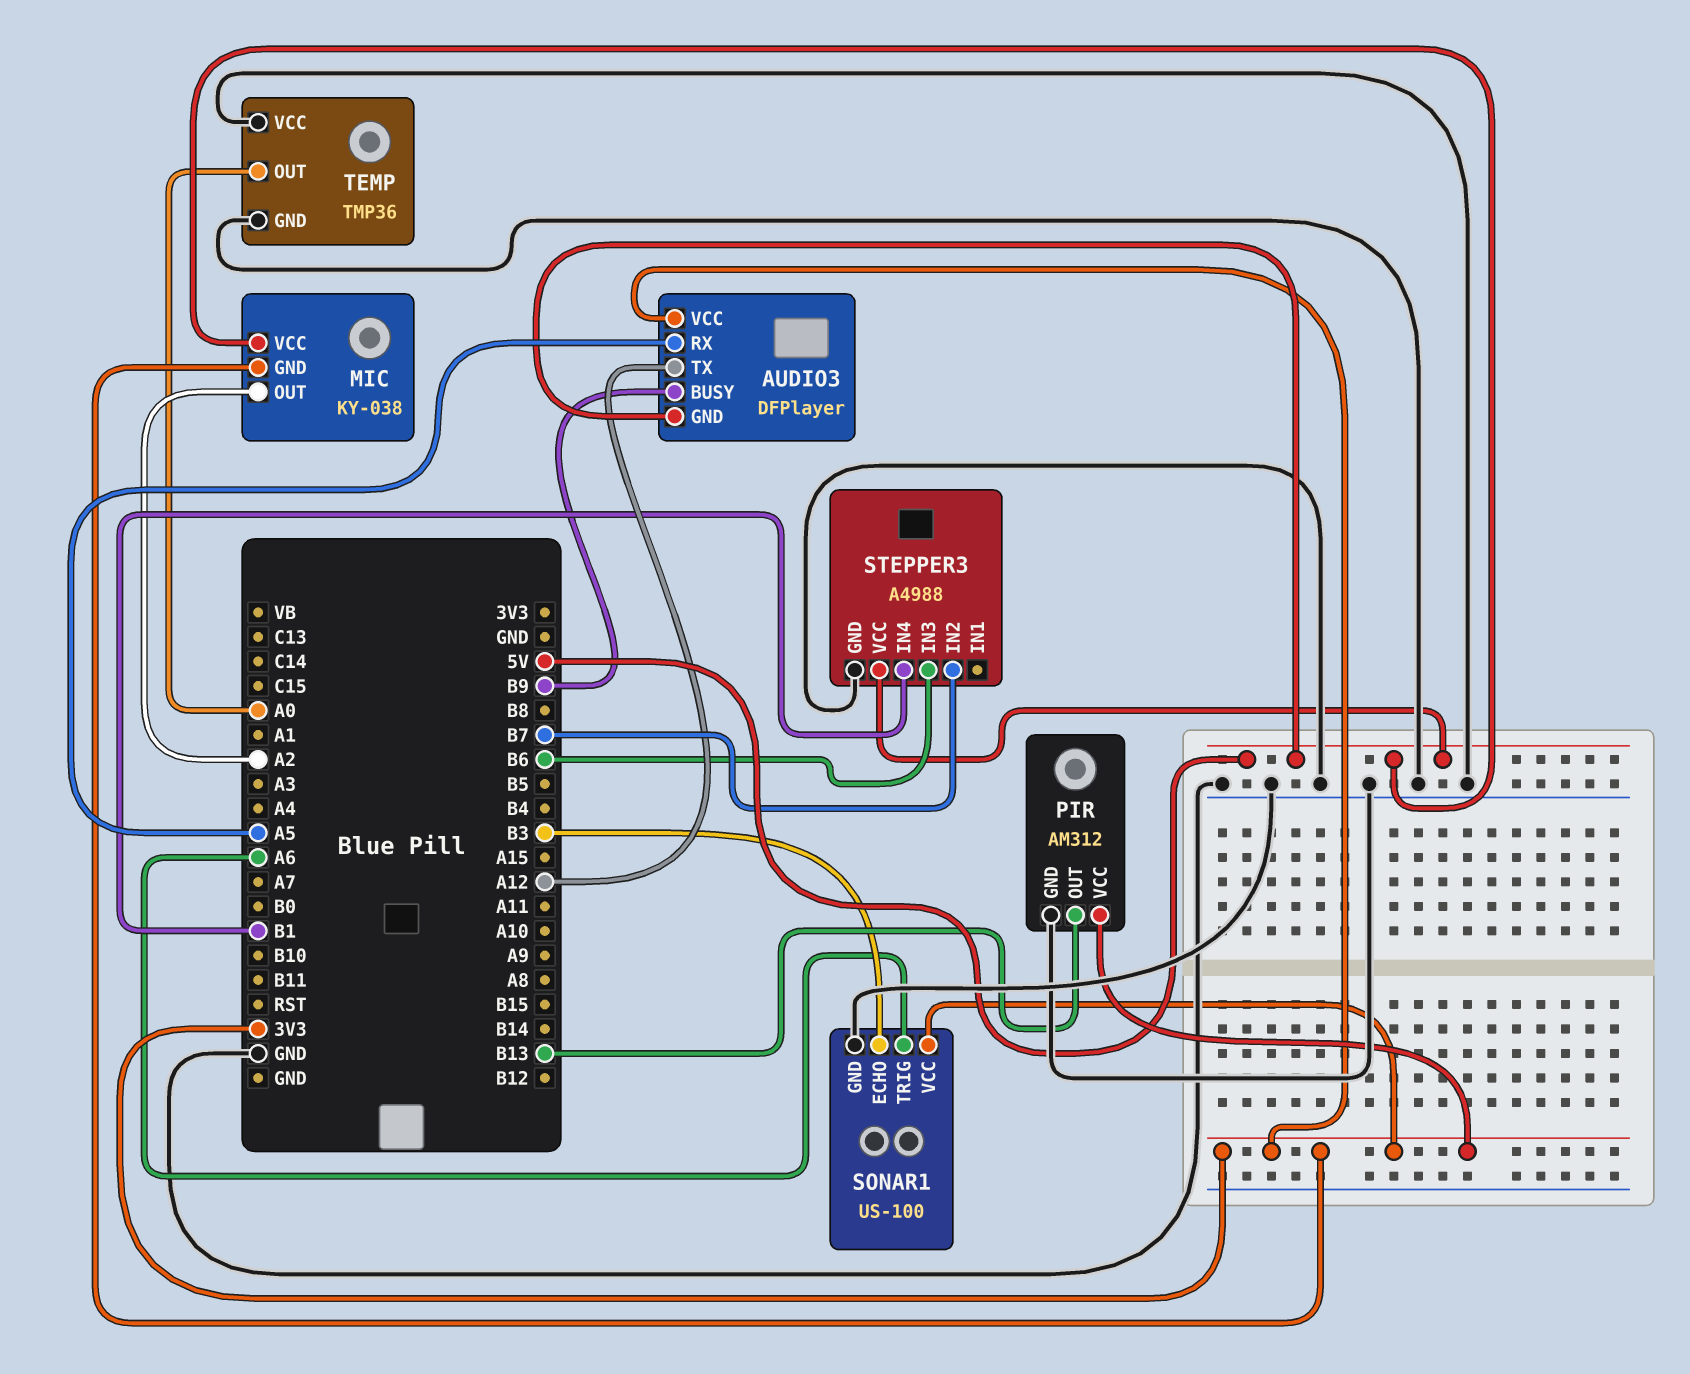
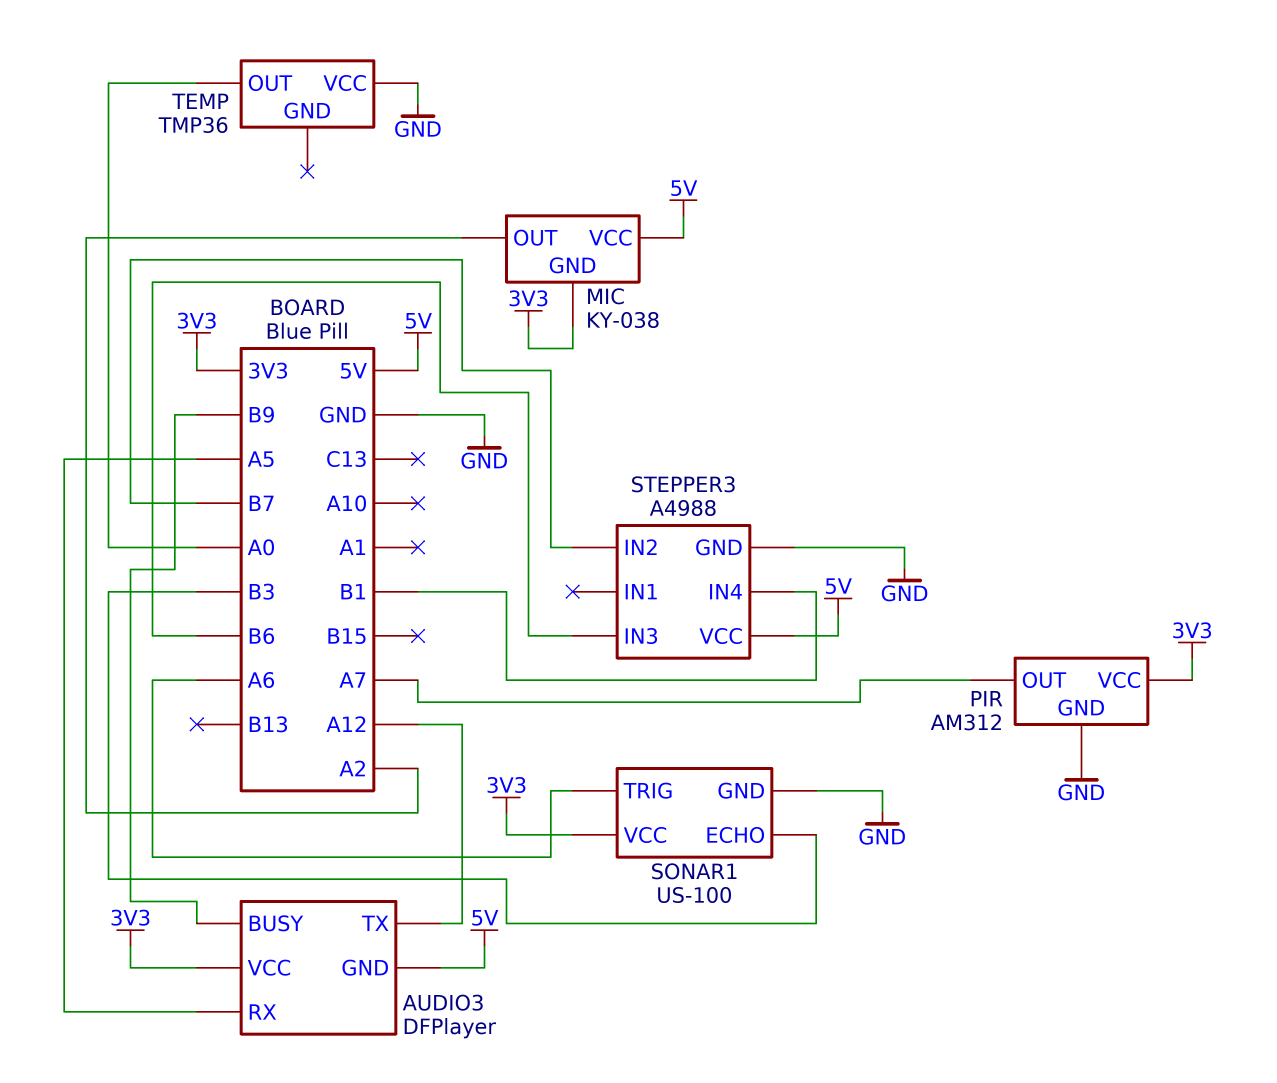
PIR pin OUT: B13 -> A7
TEMP pin GND: GND -> none

